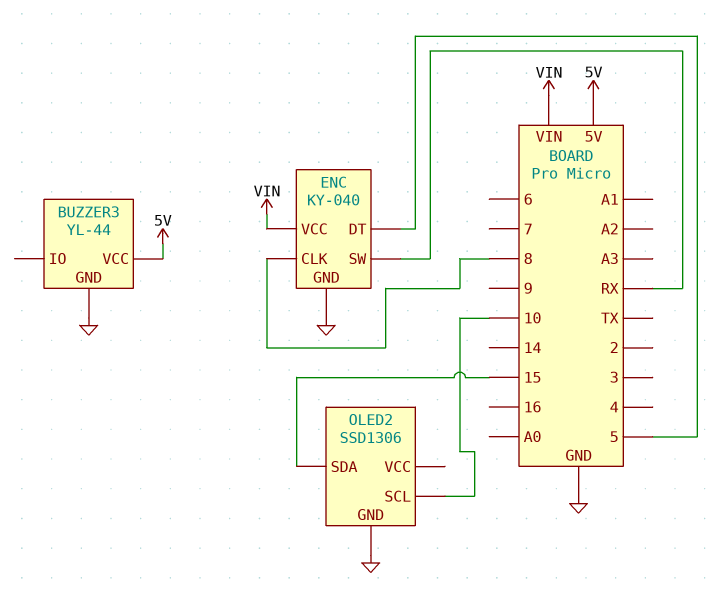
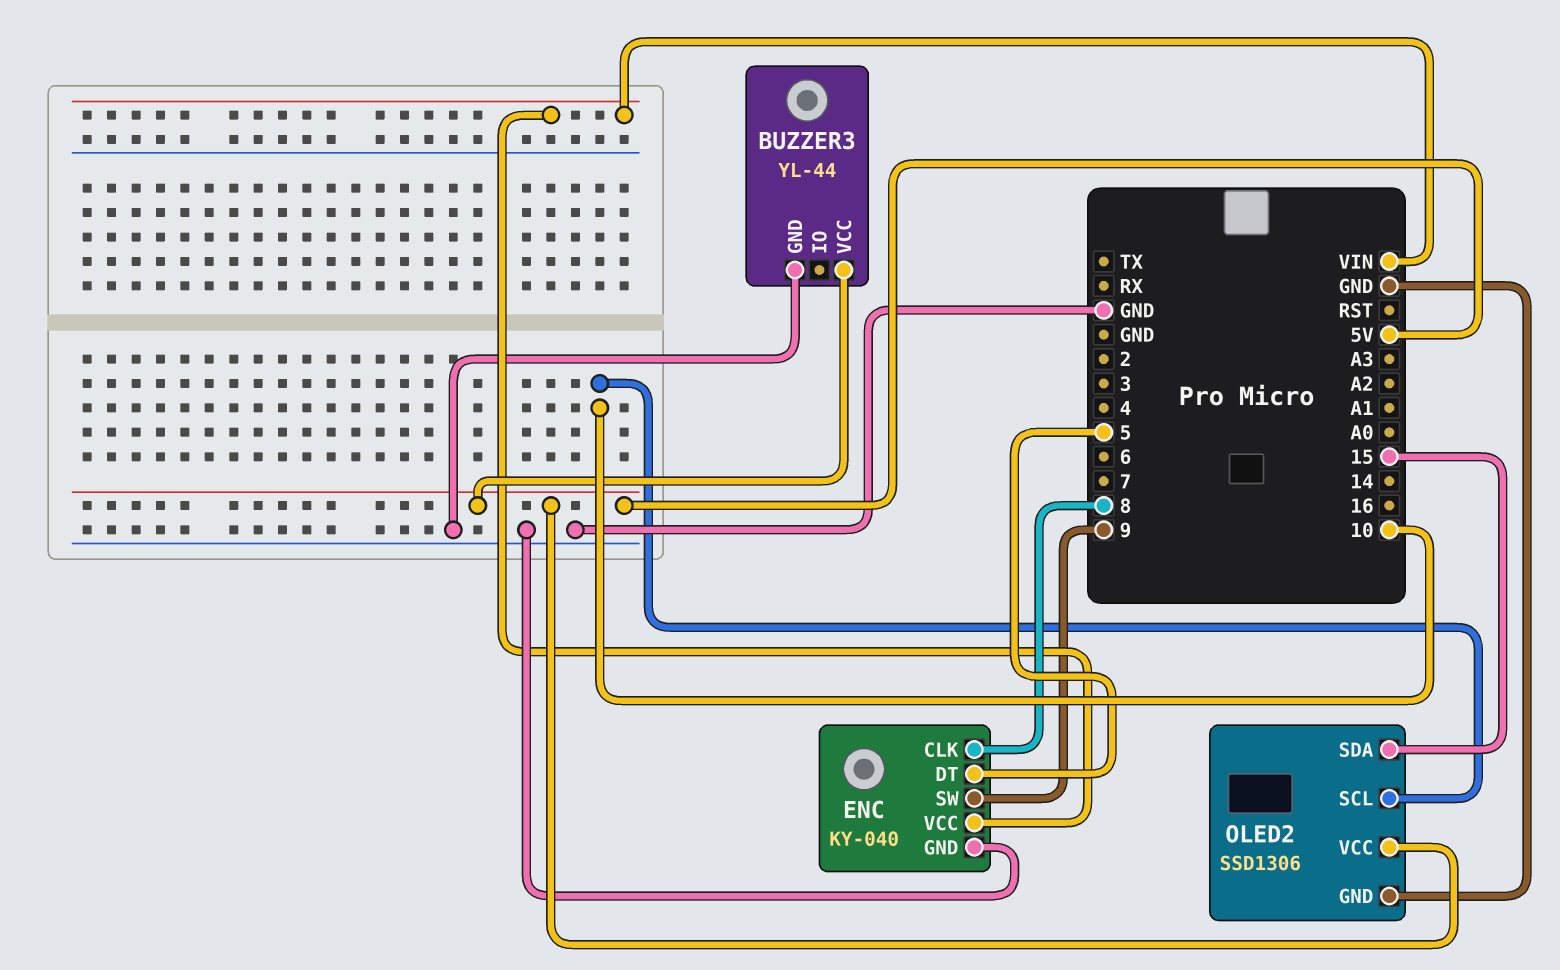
ENC pin SW: RX -> 9
OLED2 pin VCC: none -> 5V

